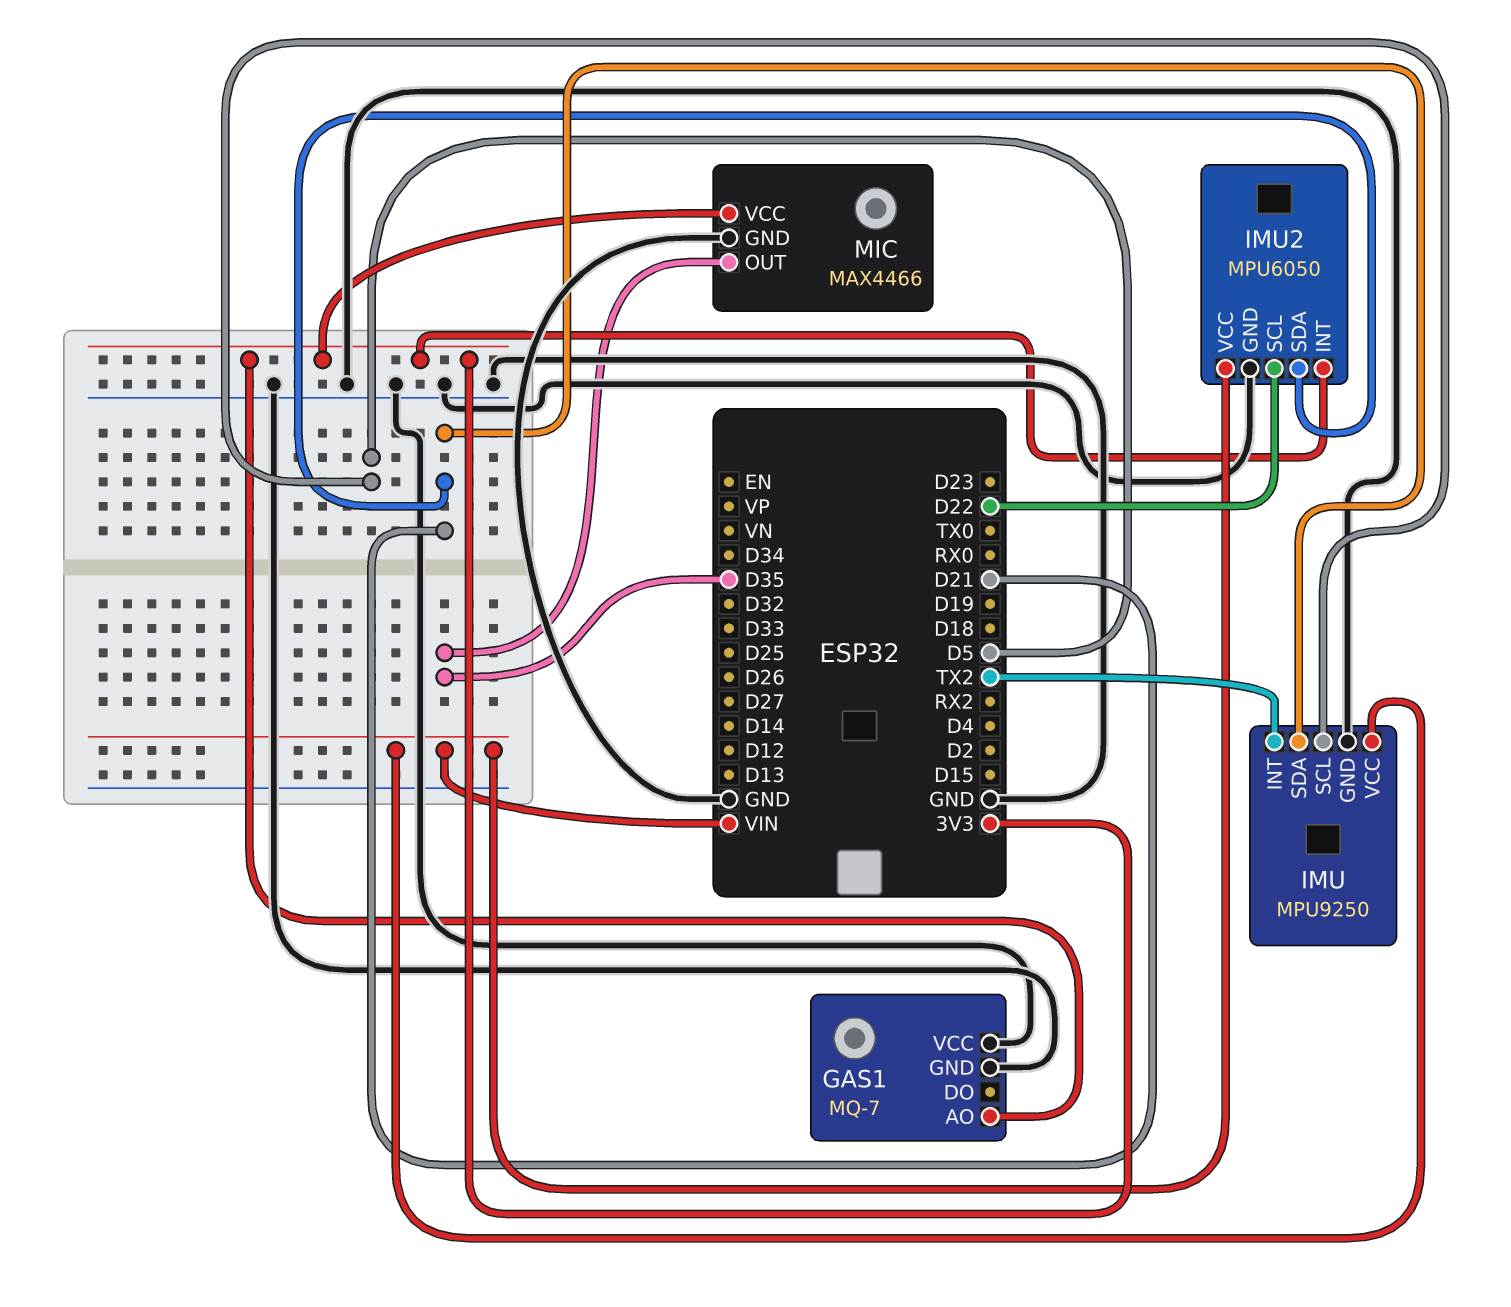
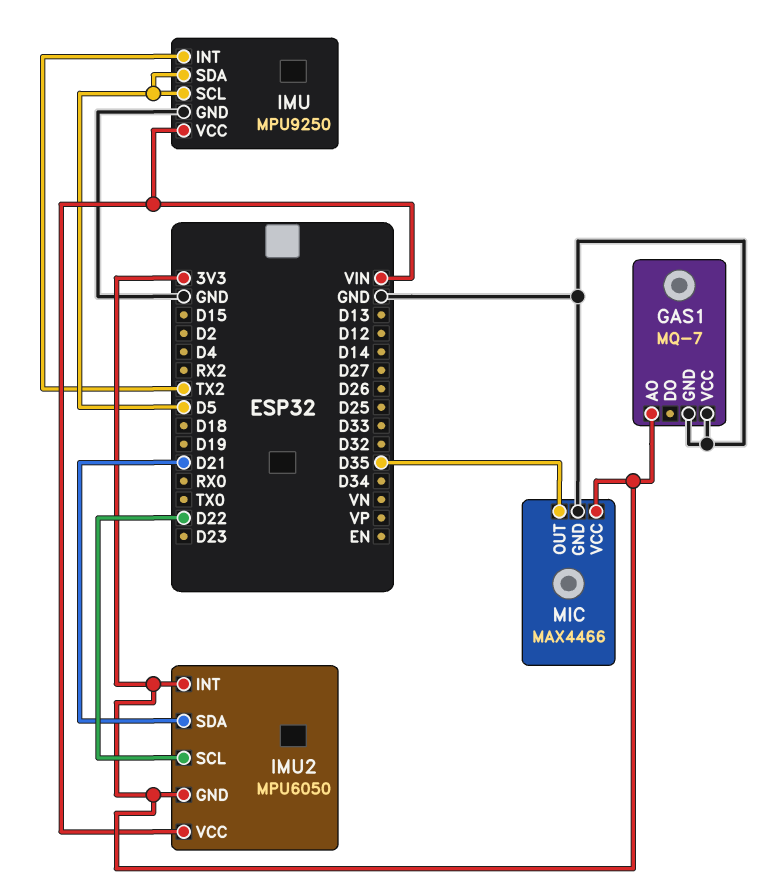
IMU pin SDA: D21 -> D5
IMU2 pin GND: GND -> 3V3

